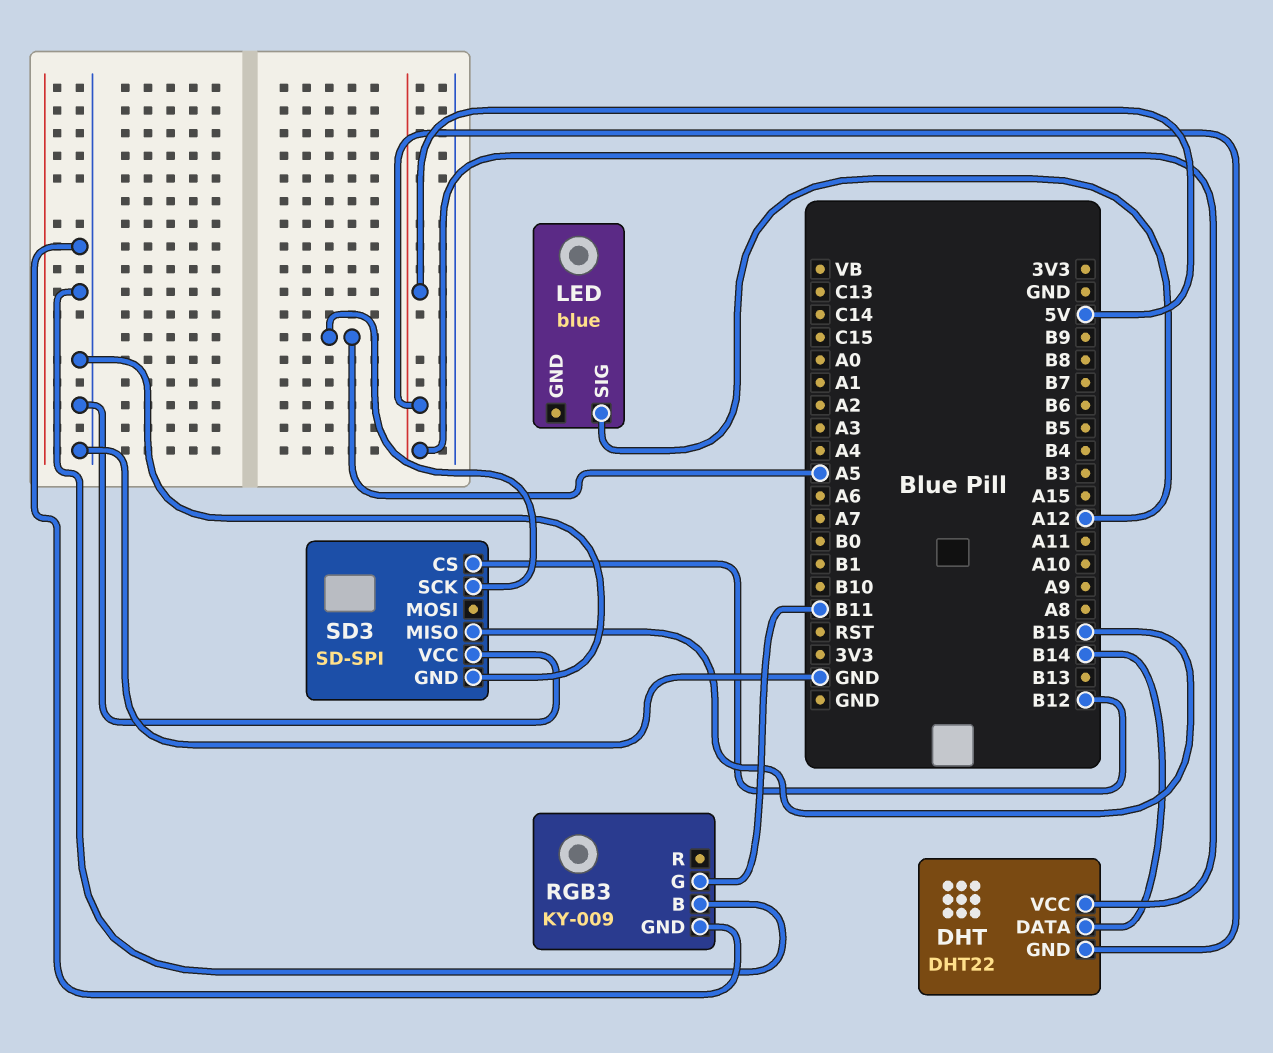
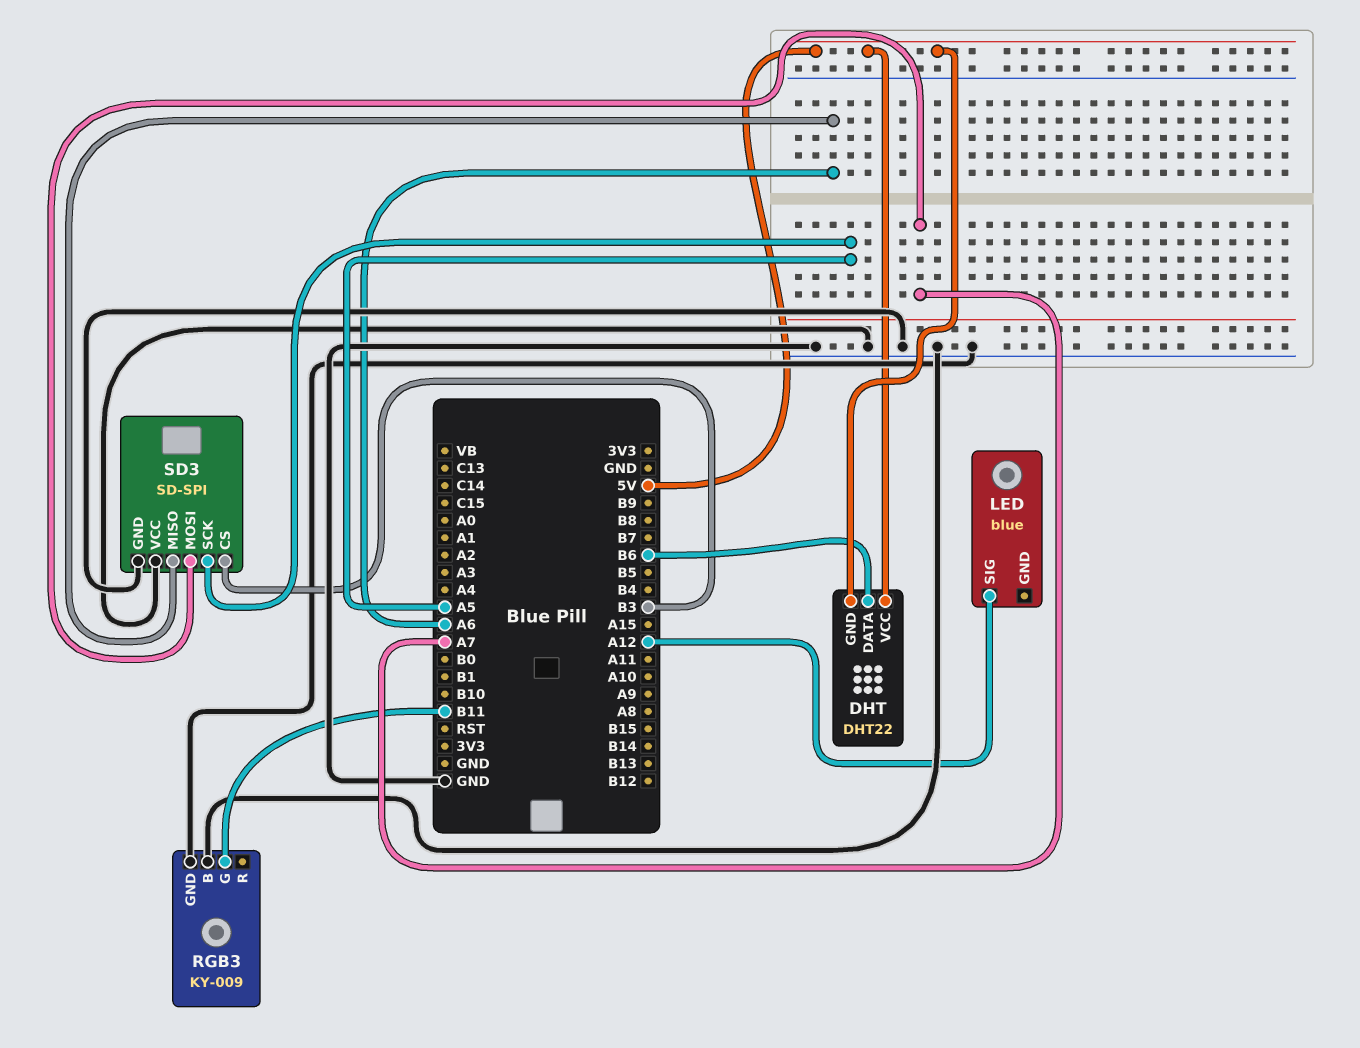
DHT pin DATA: B14 -> B6
SD3 pin CS: B12 -> B3
SD3 pin MISO: B15 -> A6
SD3 pin MOSI: none -> A7

